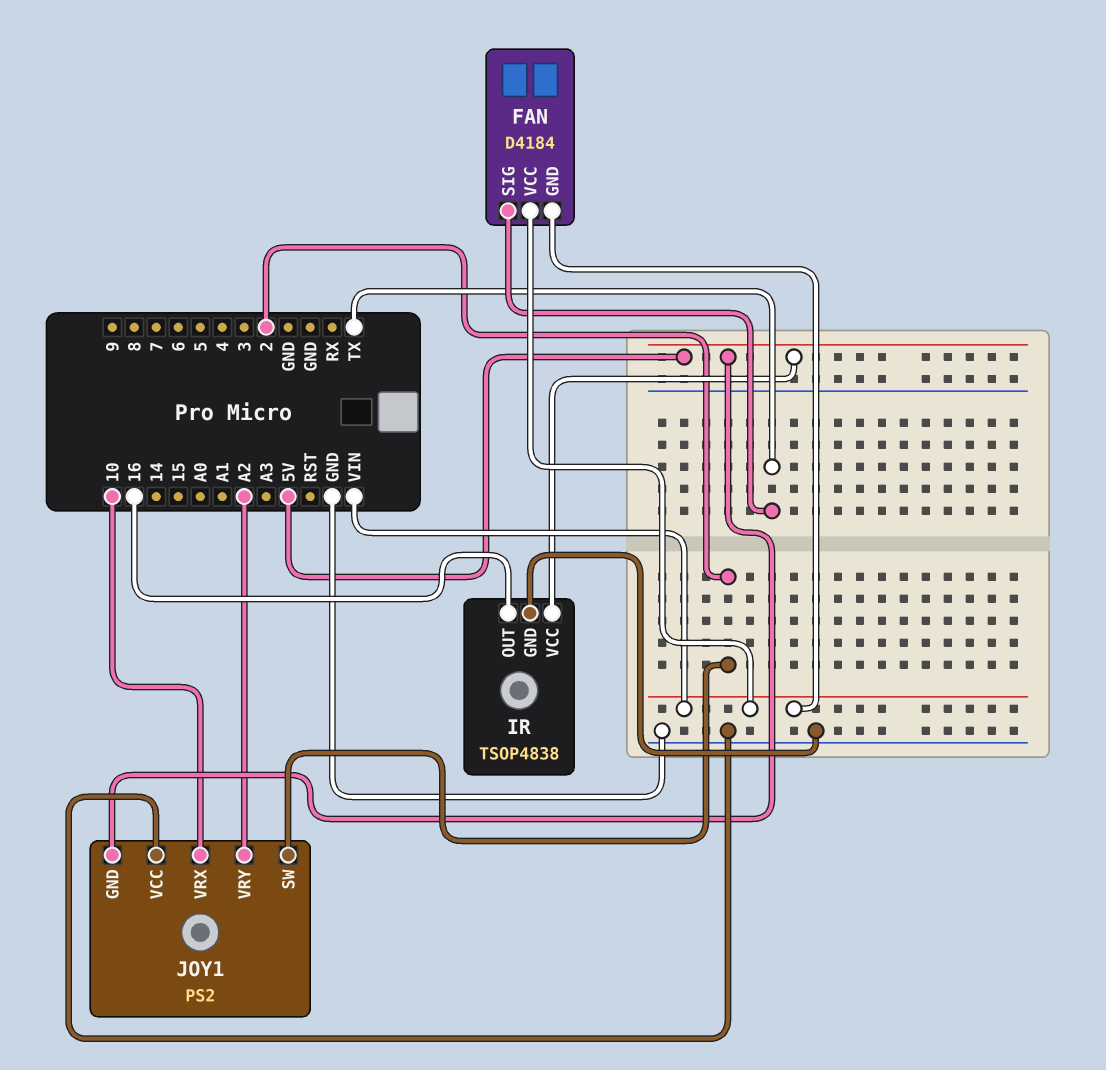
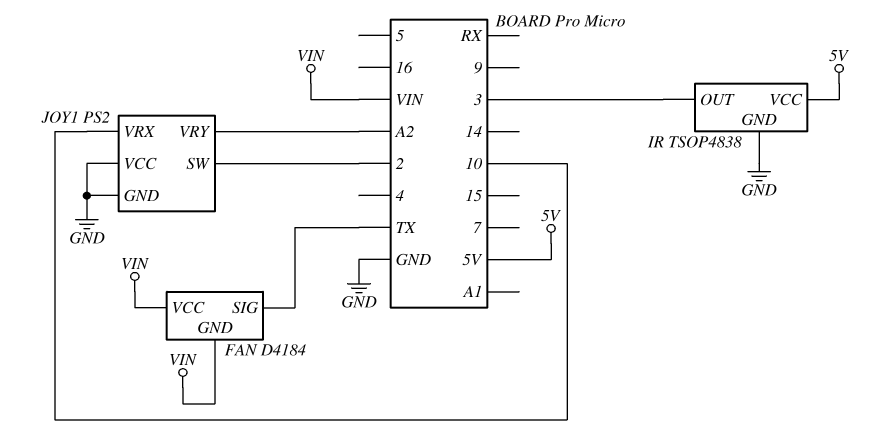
IR pin OUT: 16 -> 3
JOY1 pin GND: 5V -> GND

